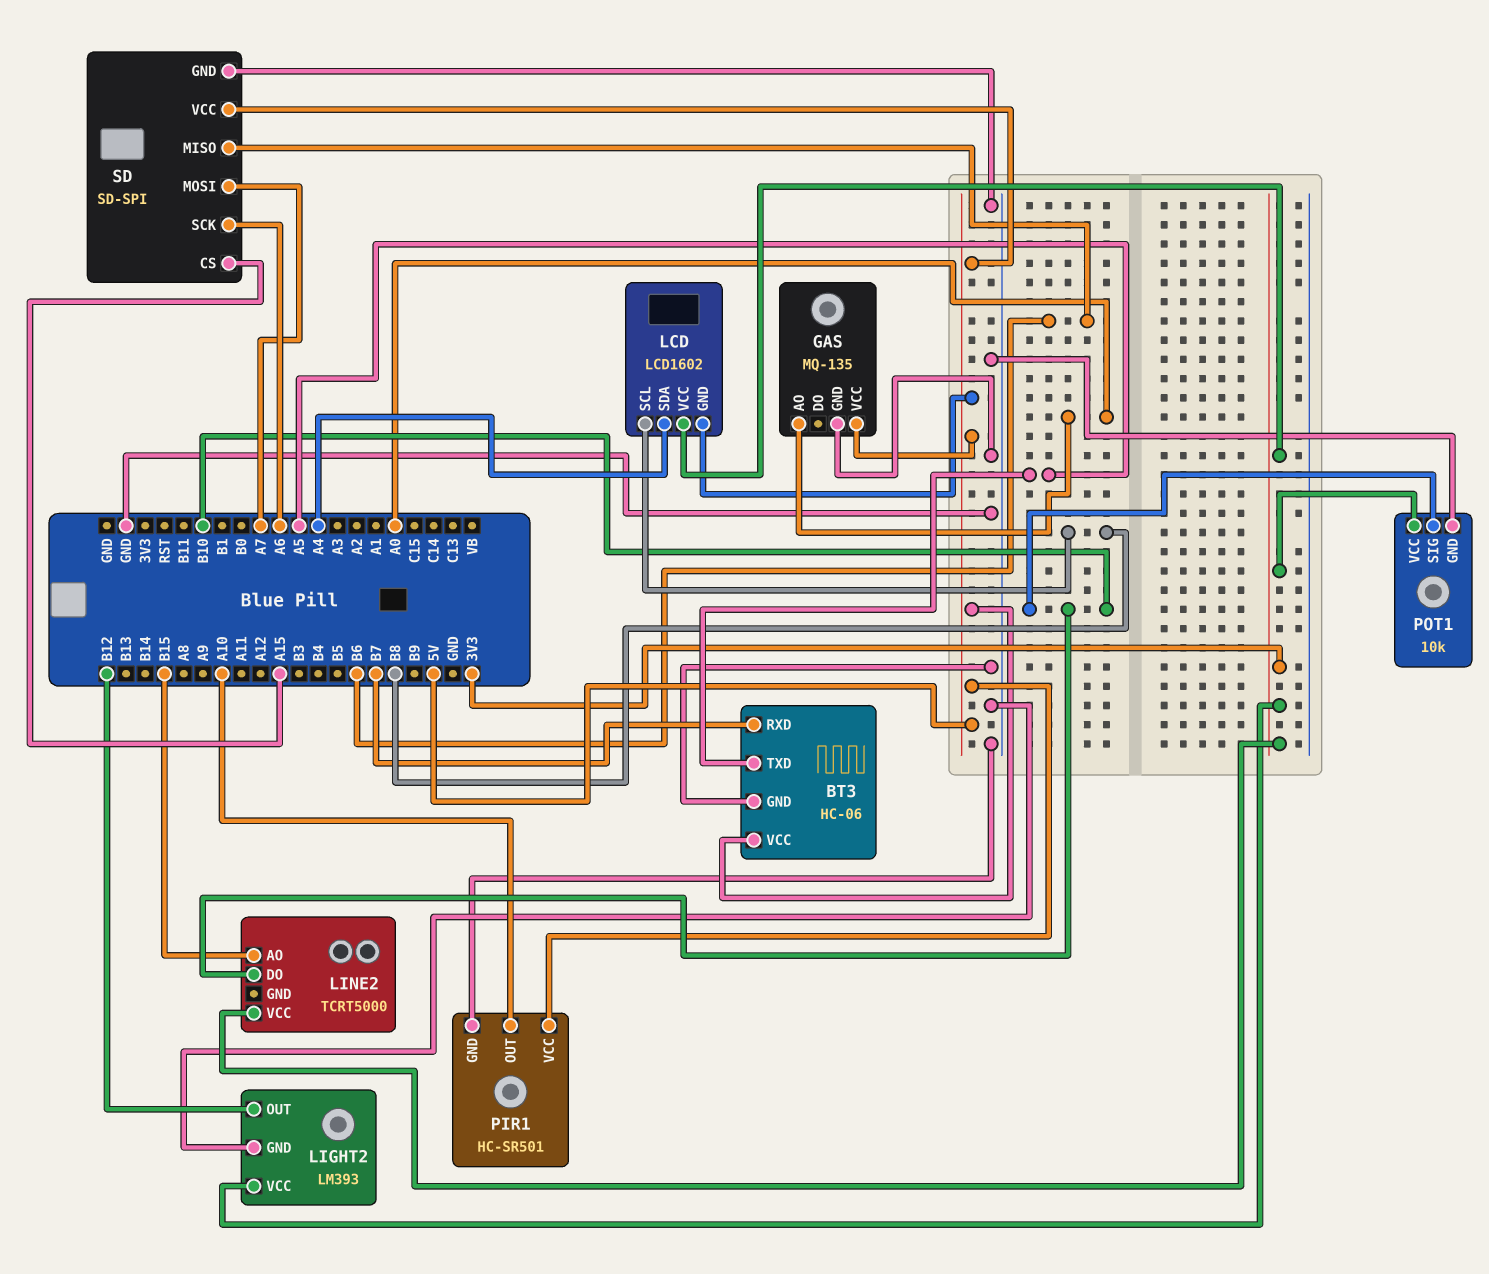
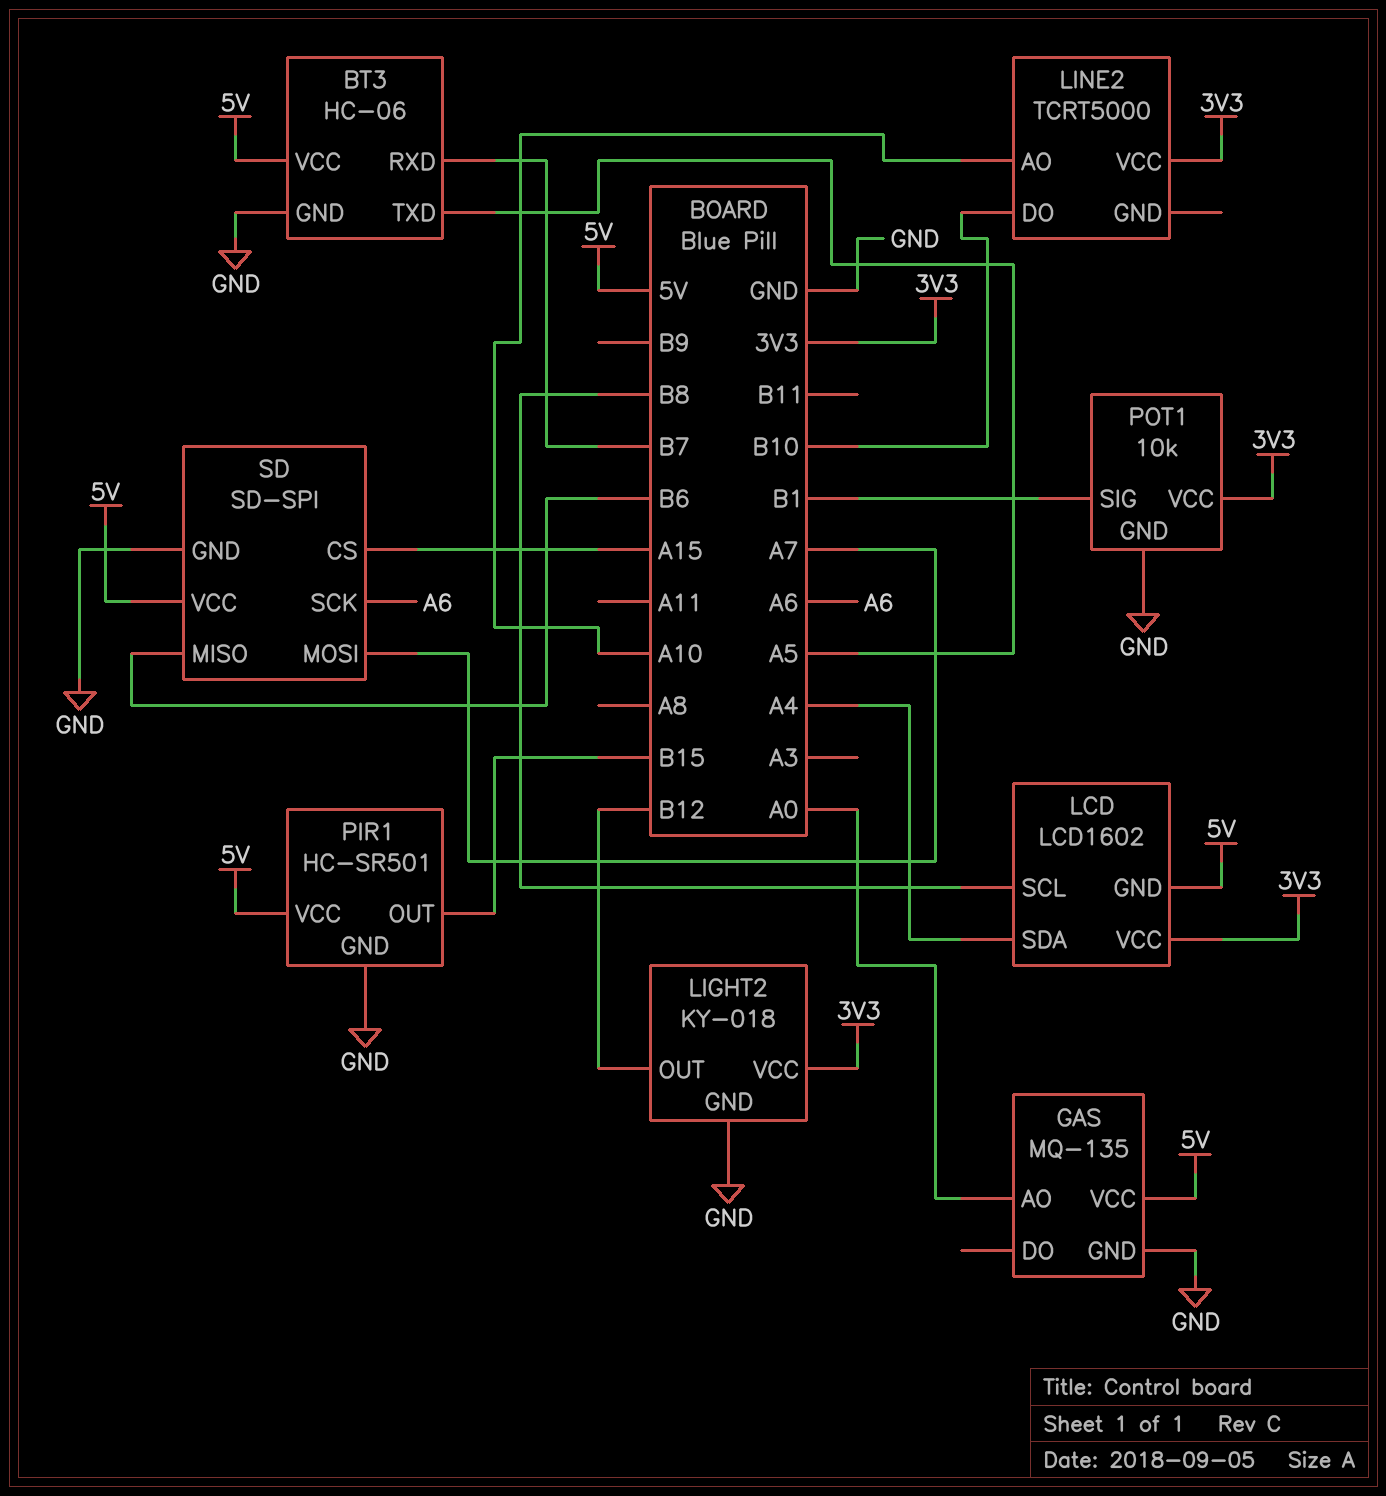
LIGHT2: LM393 -> KY-018
LINE2 pin AO: B15 -> A10
PIR1 pin OUT: A10 -> B15
POT1 pin SIG: B10 -> B1

